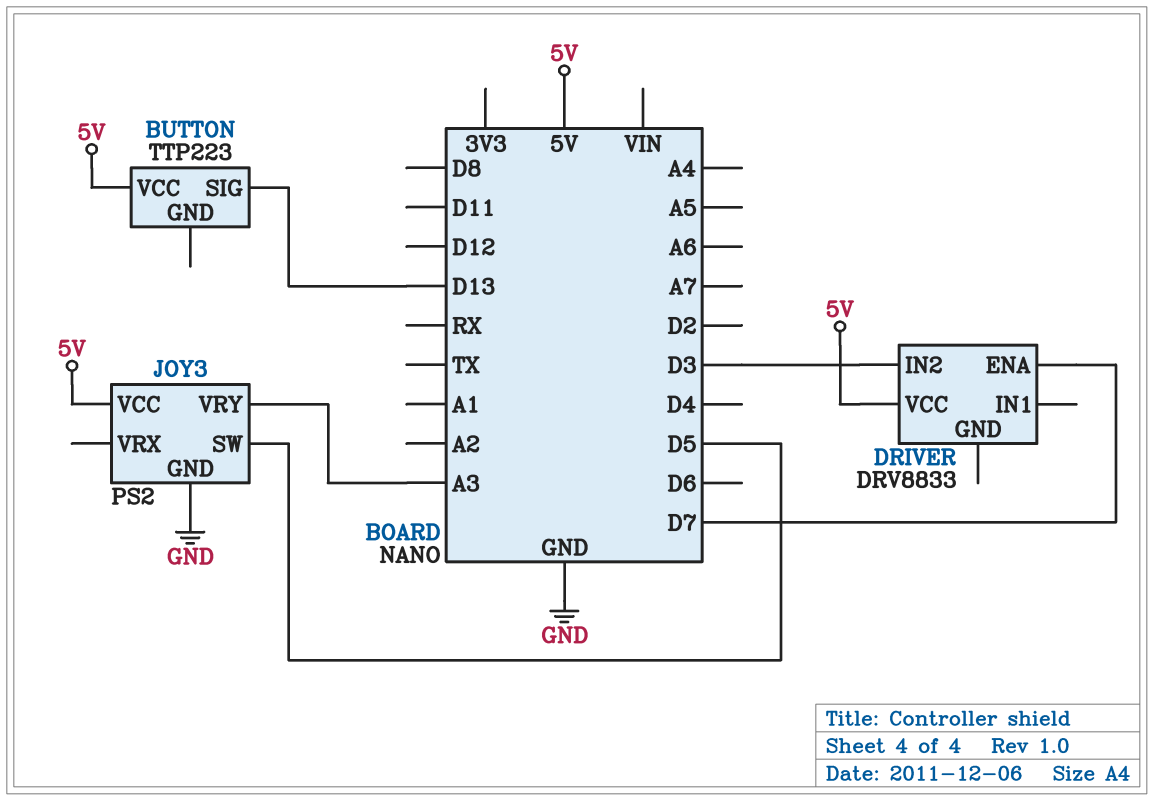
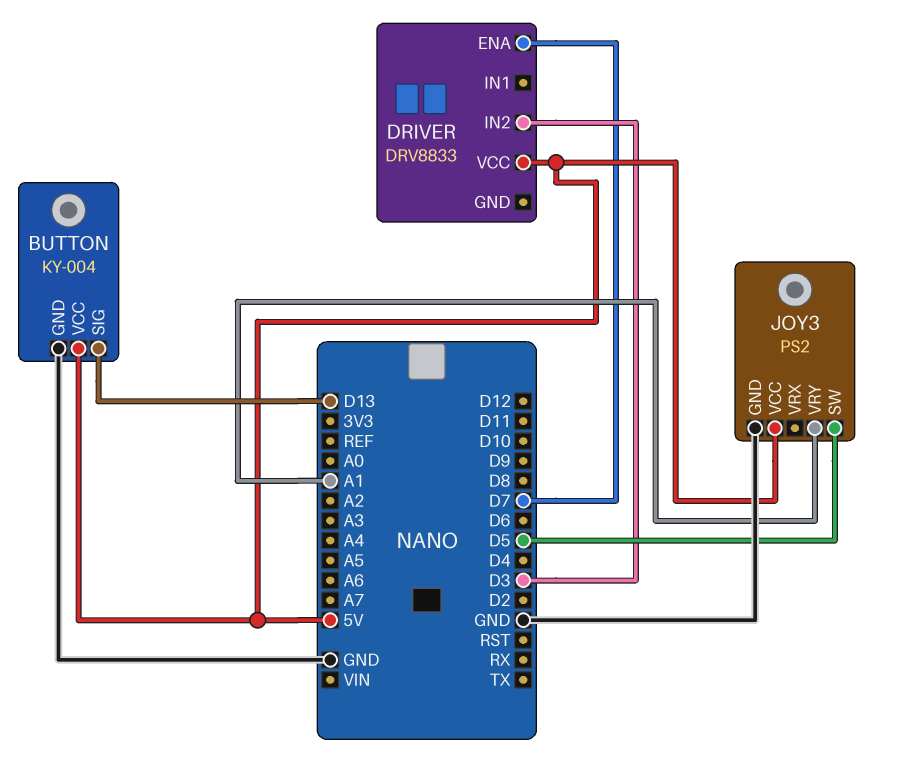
BUTTON: TTP223 -> KY-004
BUTTON pin GND: none -> GND
JOY3 pin VRY: A3 -> A1

